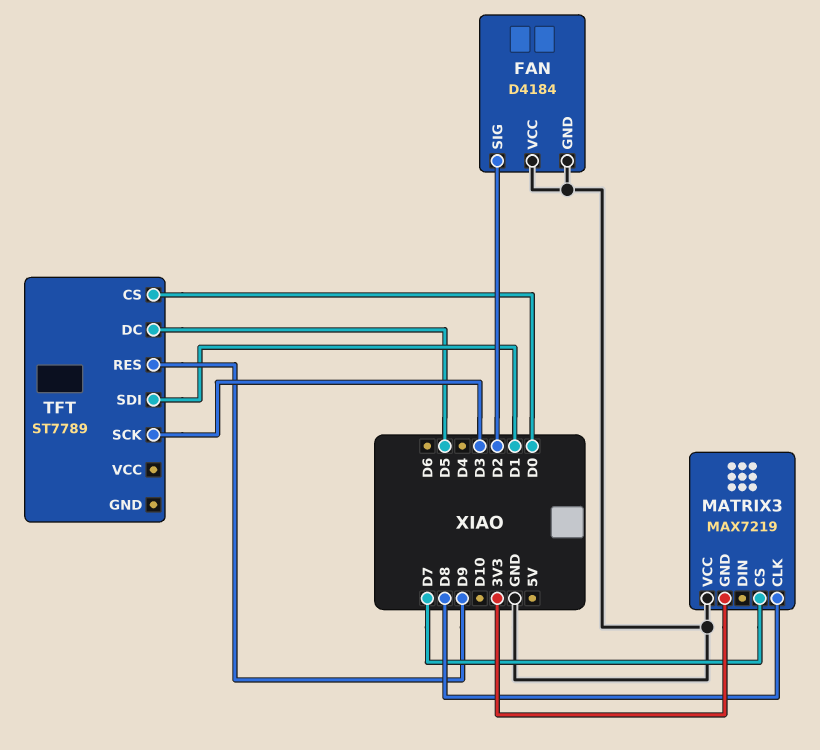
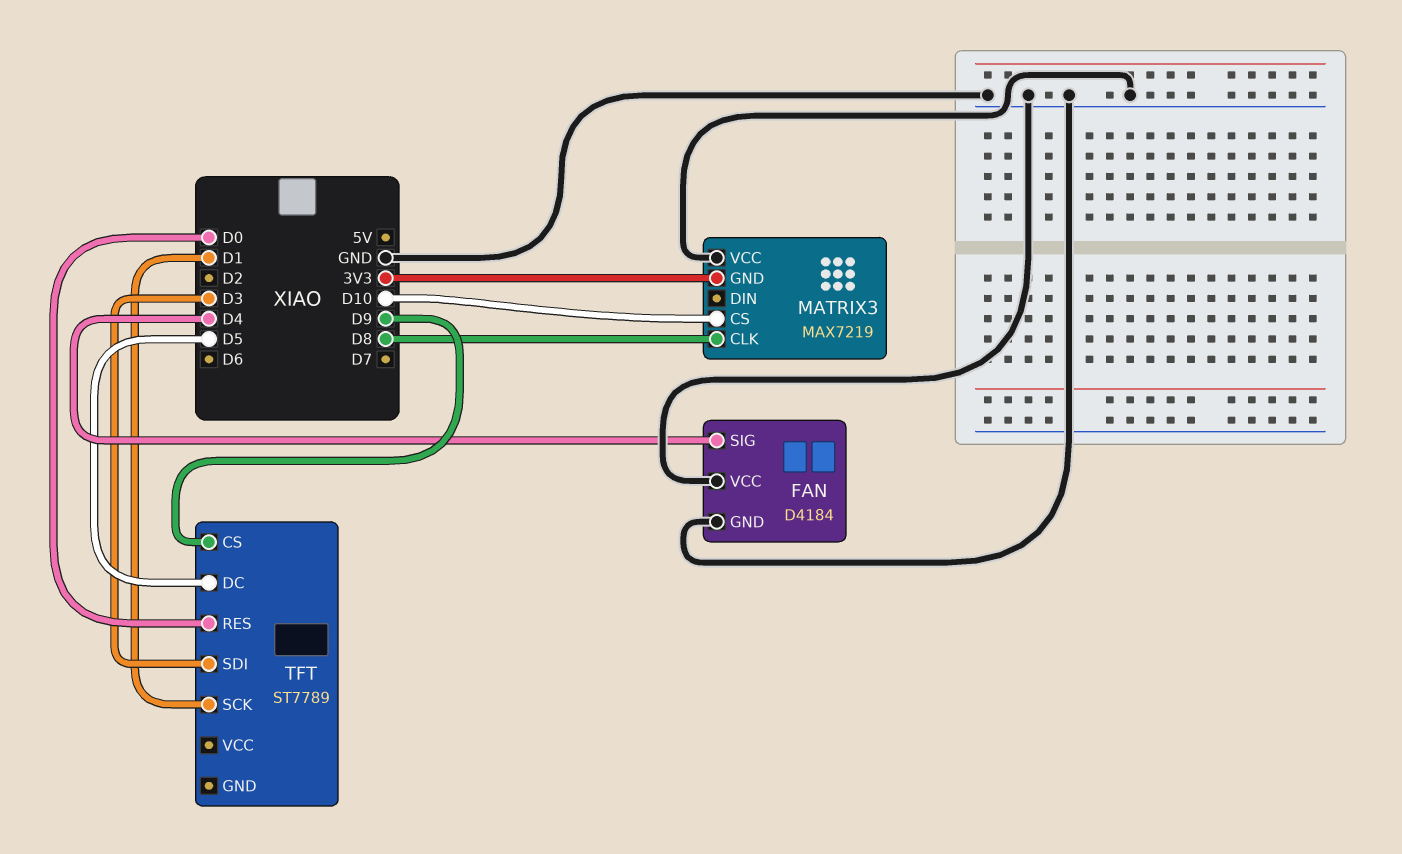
FAN pin SIG: D2 -> D4
MATRIX3 pin CS: D7 -> D10
TFT pin CS: D0 -> D9
TFT pin RES: D9 -> D0
TFT pin SCK: D3 -> D1
TFT pin SDI: D1 -> D3

